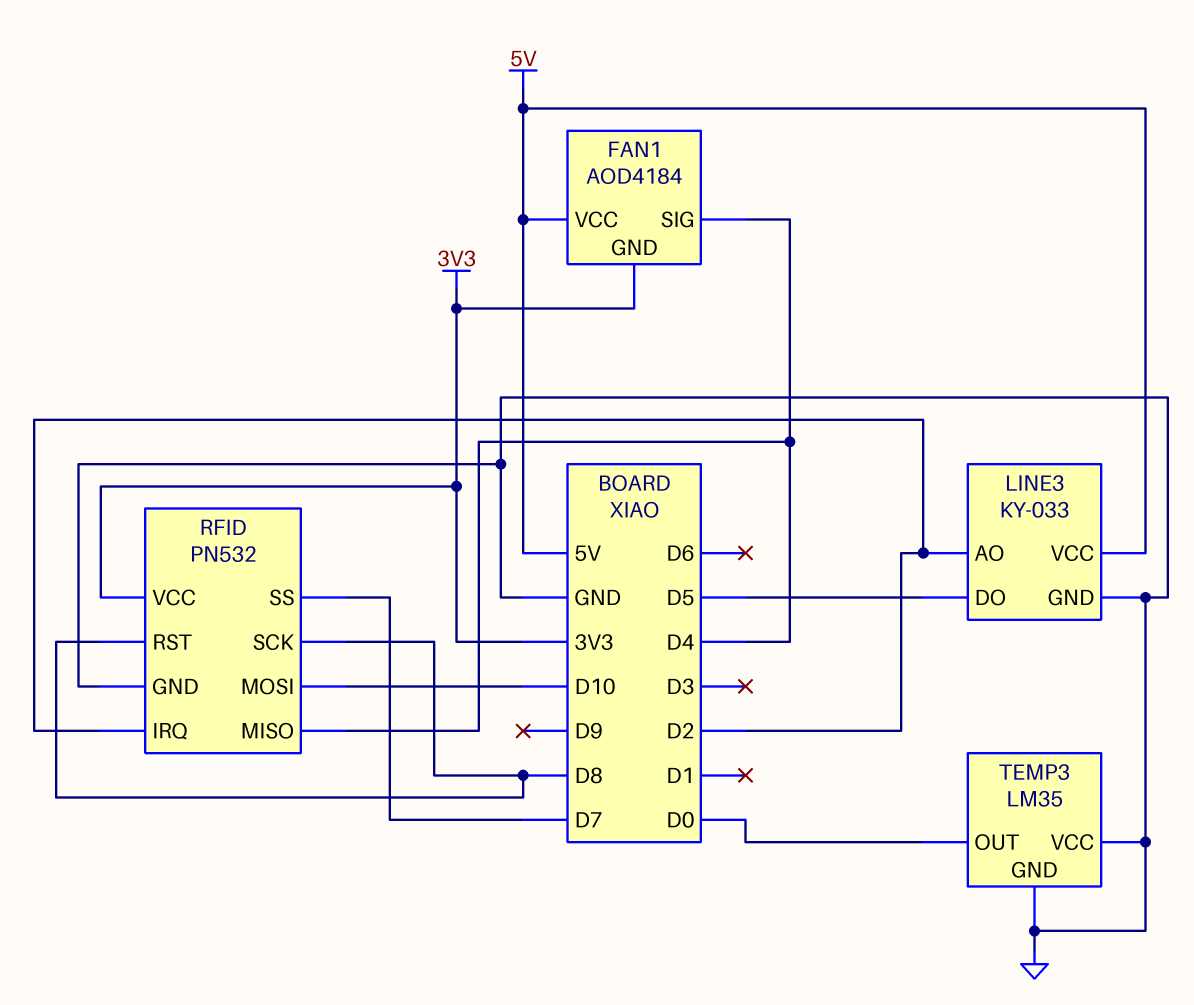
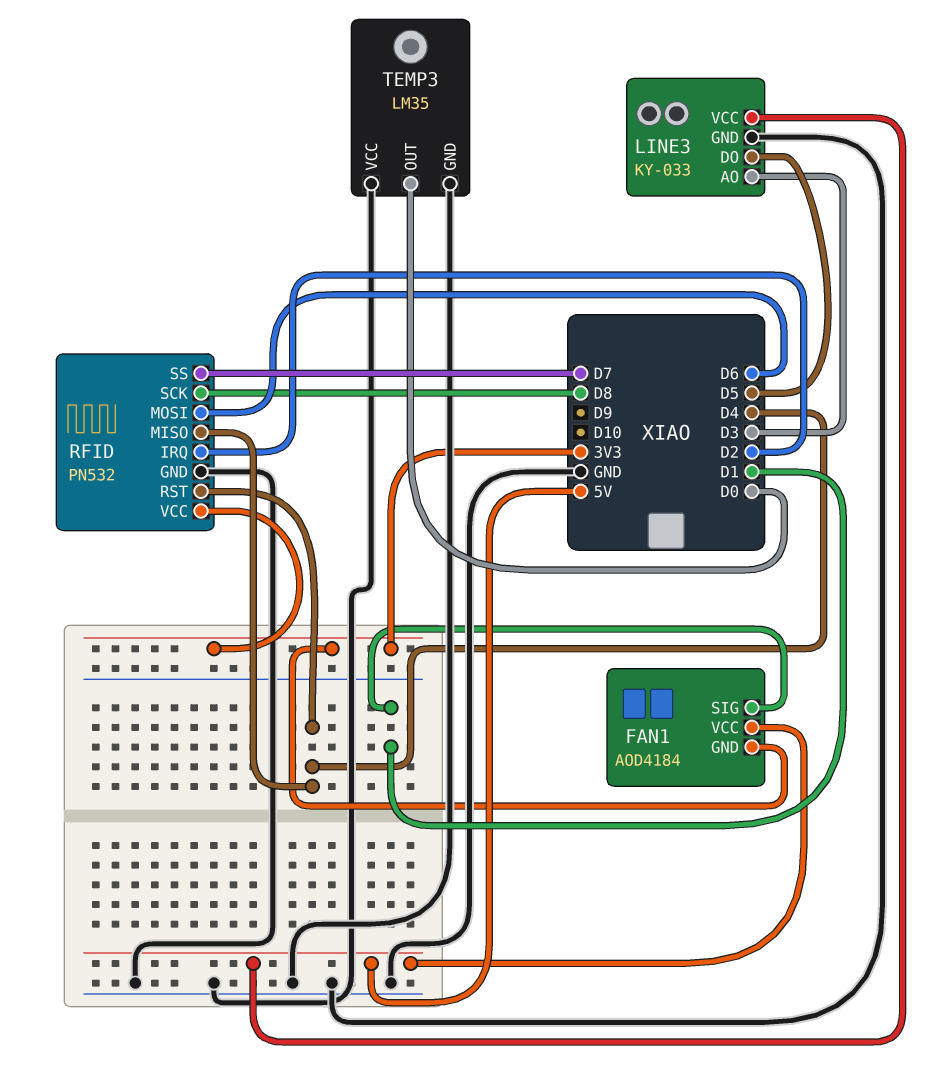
FAN1 pin SIG: D4 -> D1
LINE3 pin AO: D2 -> D3
RFID pin MOSI: D10 -> D6
RFID pin RST: D8 -> D4

